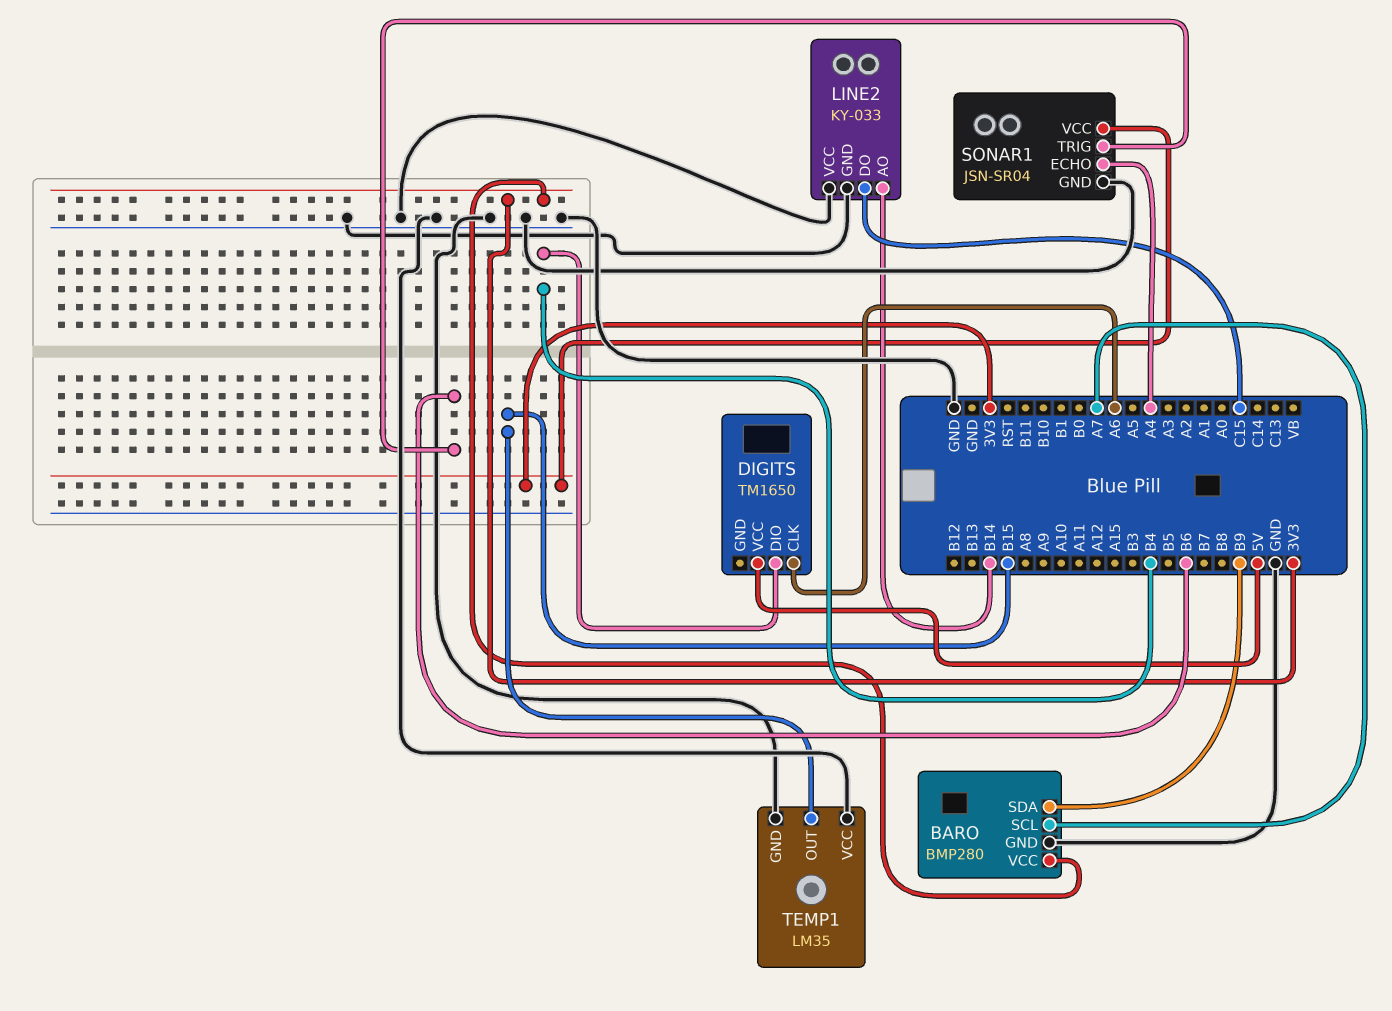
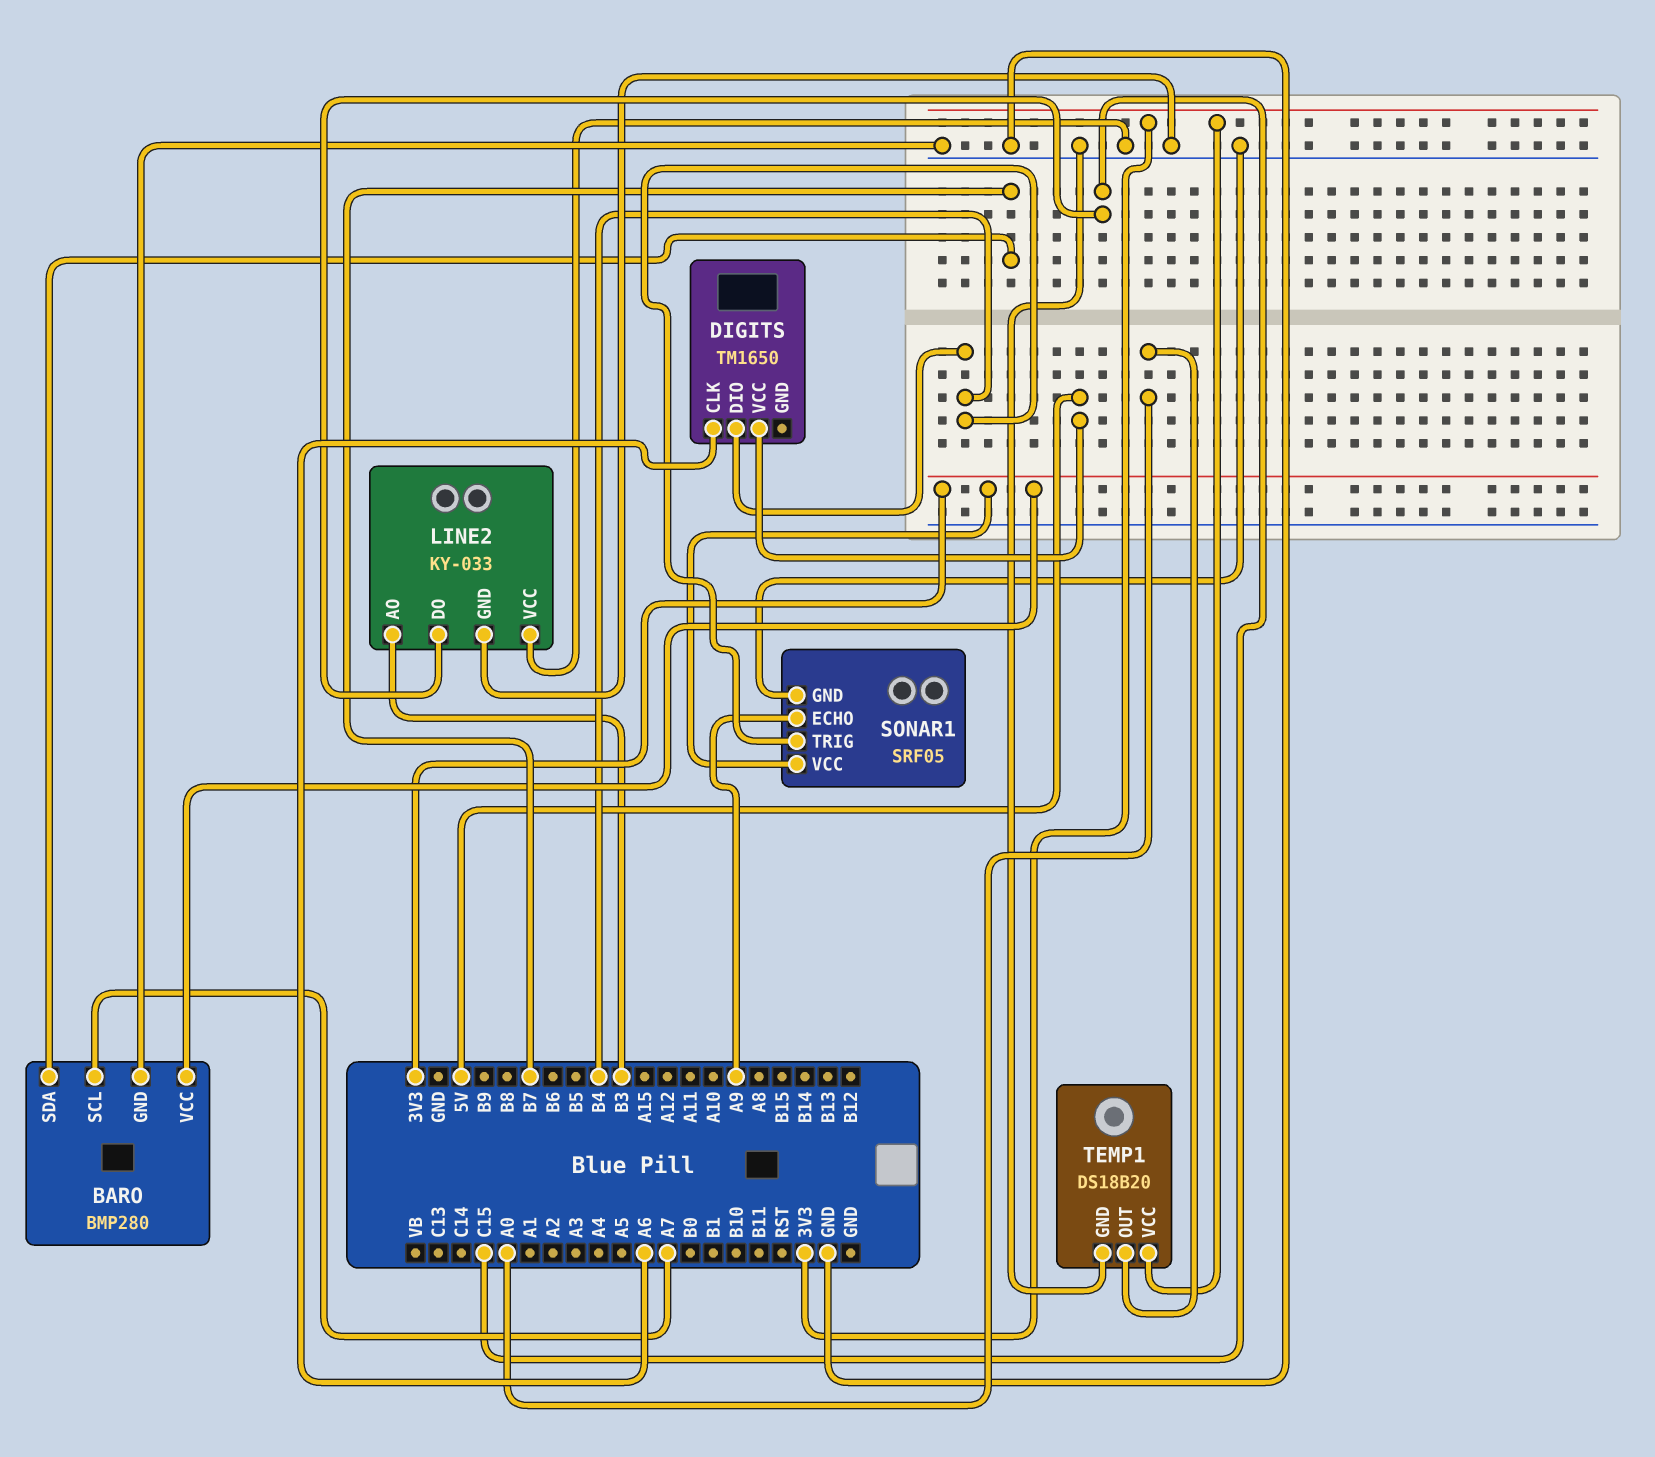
BARO pin SDA: B9 -> B7
LINE2 pin AO: B14 -> B3
SONAR1: JSN-SR04 -> SRF05
SONAR1 pin ECHO: A4 -> A9
SONAR1 pin TRIG: B6 -> B4
TEMP1: LM35 -> DS18B20
TEMP1 pin OUT: B15 -> A0
TEMP1 pin VCC: GND -> 3V3

